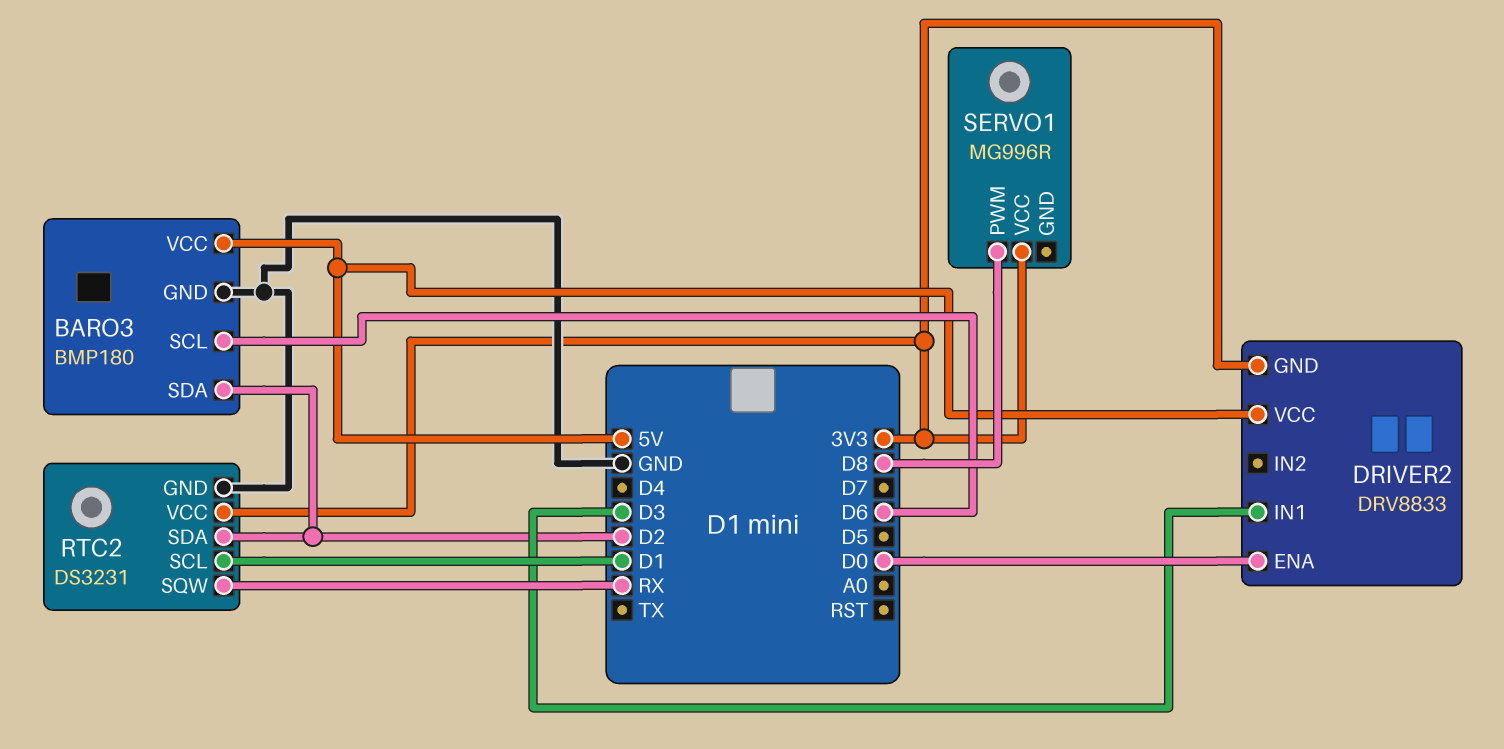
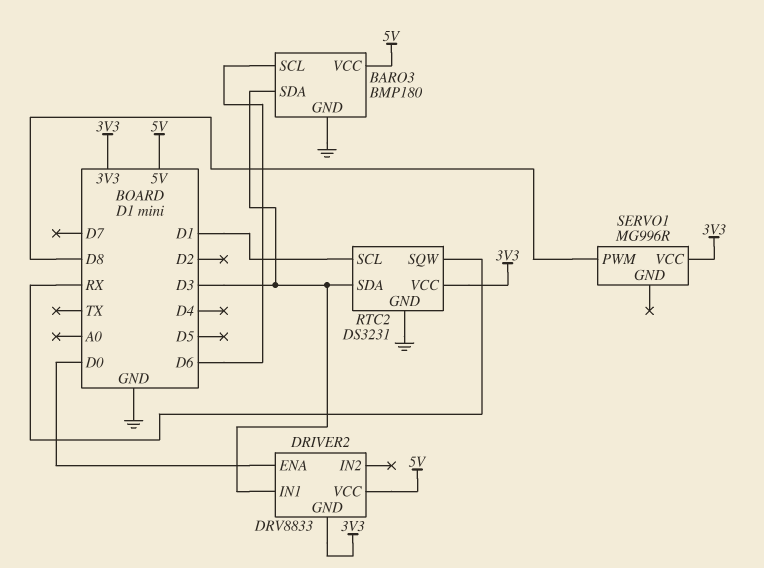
BARO3 pin SDA: D2 -> D3
RTC2 pin SDA: D2 -> D3

